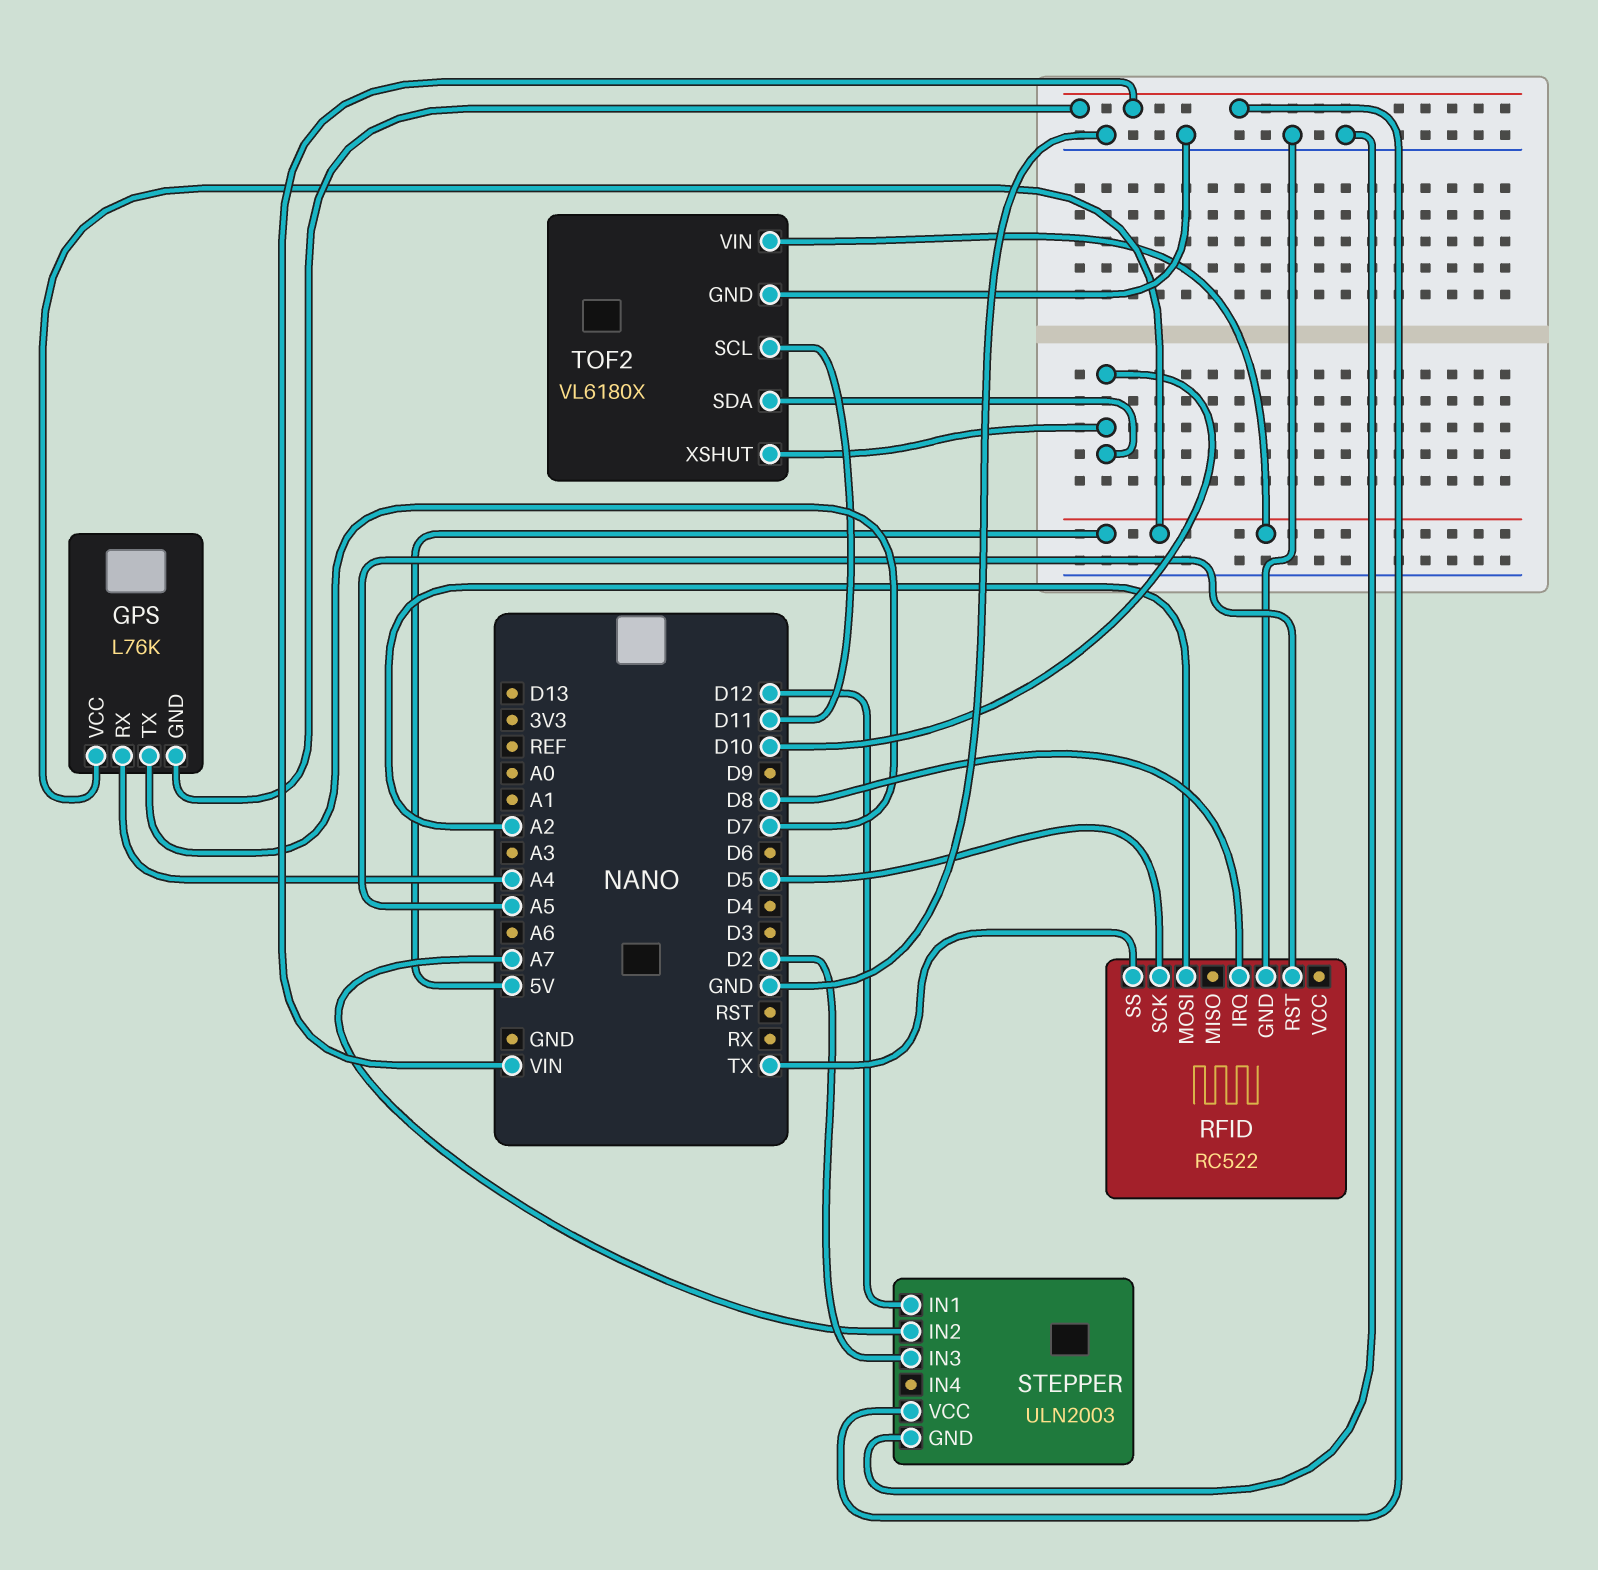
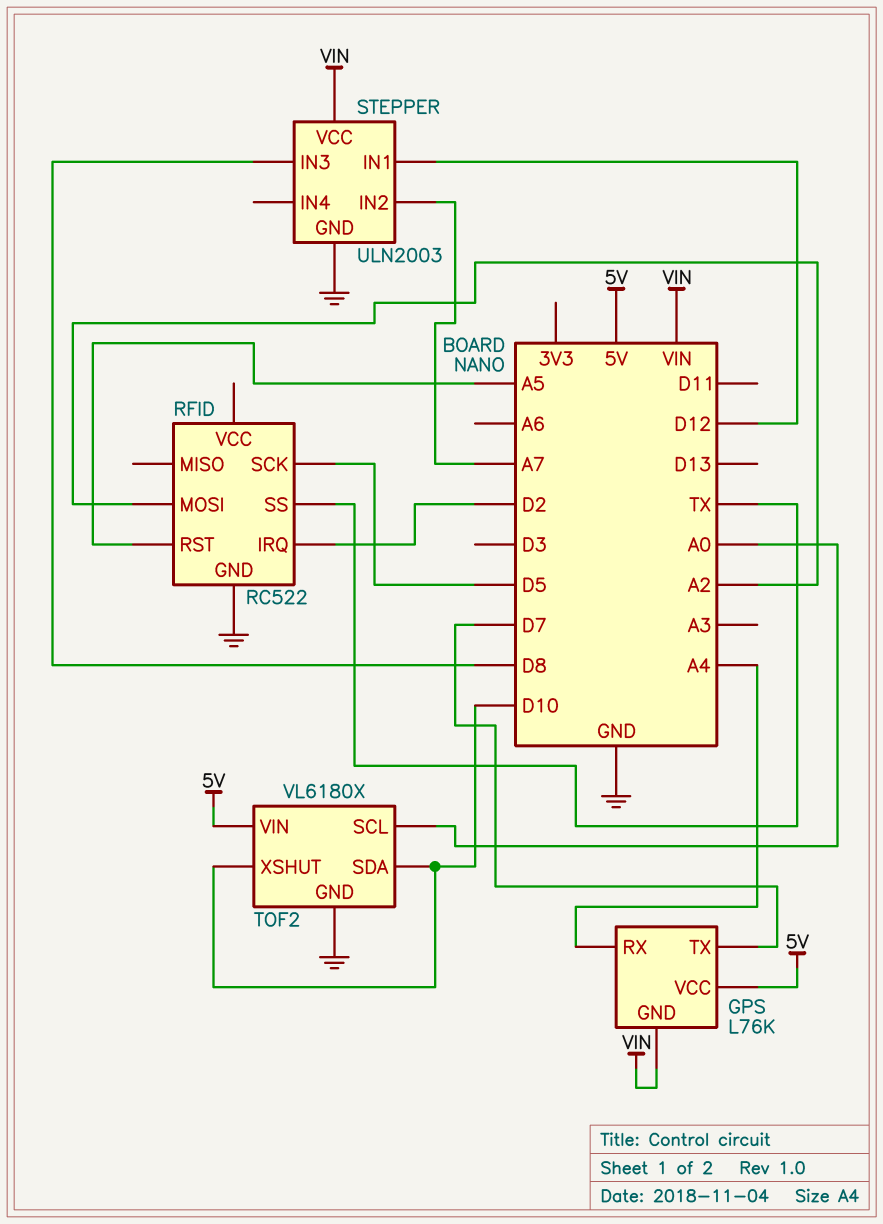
RFID pin IRQ: D8 -> D2
STEPPER pin IN3: D2 -> D8
TOF2 pin SCL: D11 -> A0

